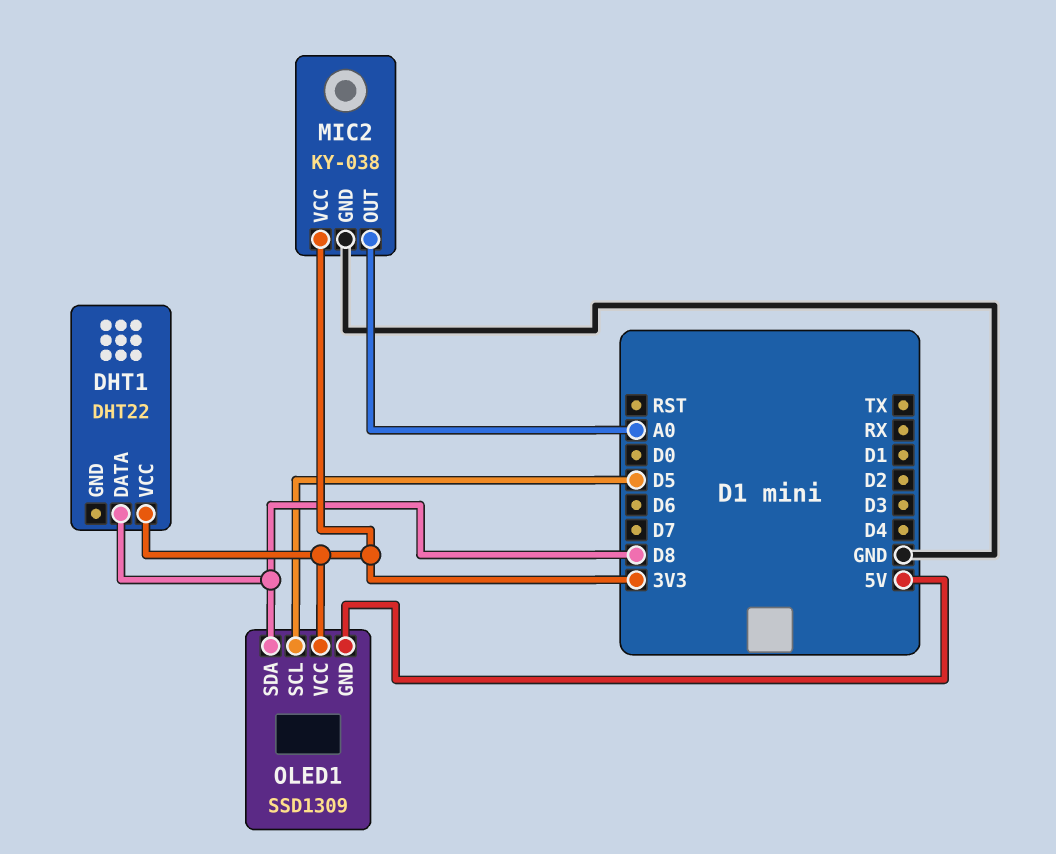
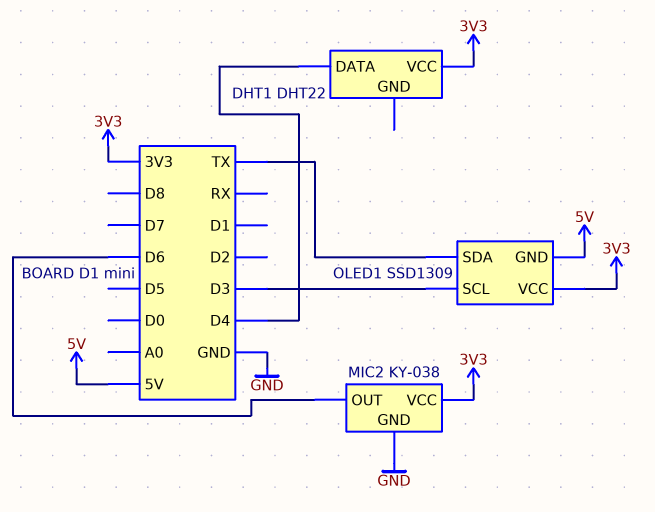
DHT1 pin DATA: D8 -> D4
MIC2 pin OUT: A0 -> D6
OLED1 pin SCL: D5 -> D3
OLED1 pin SDA: D8 -> TX

